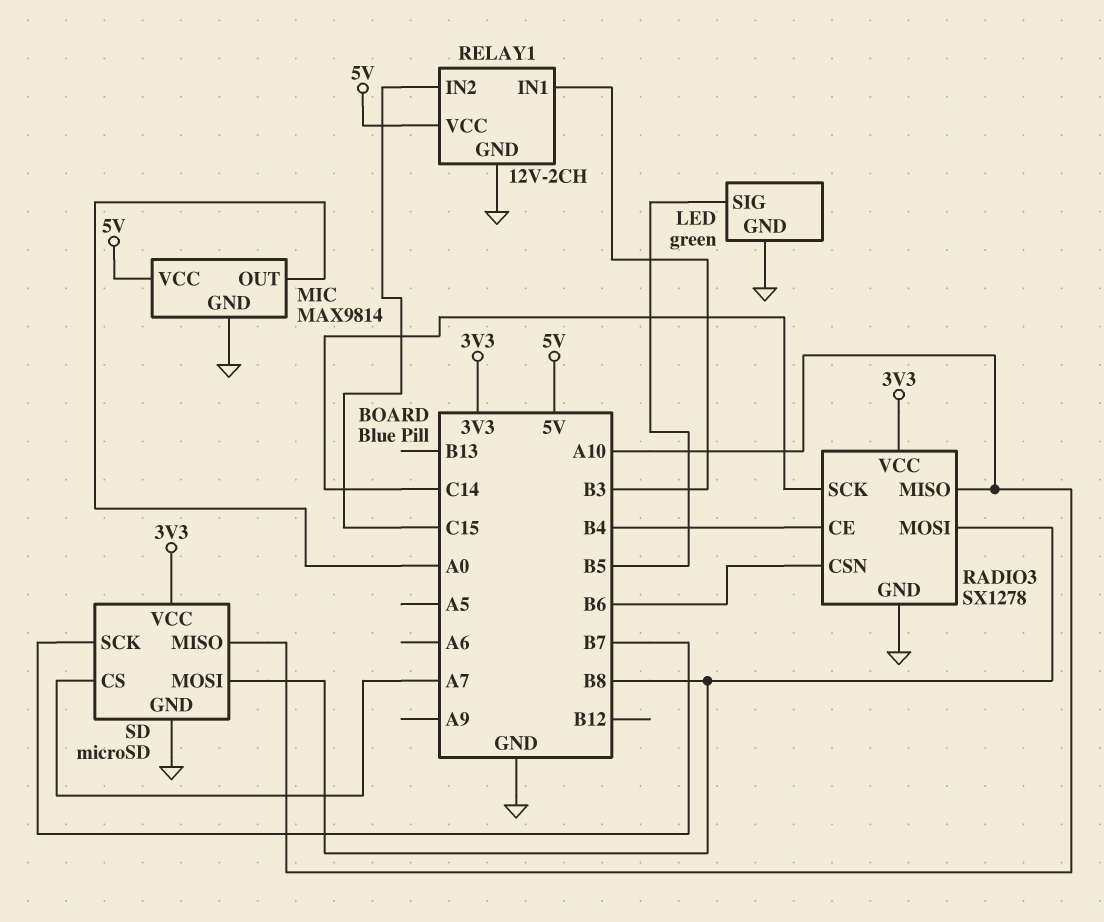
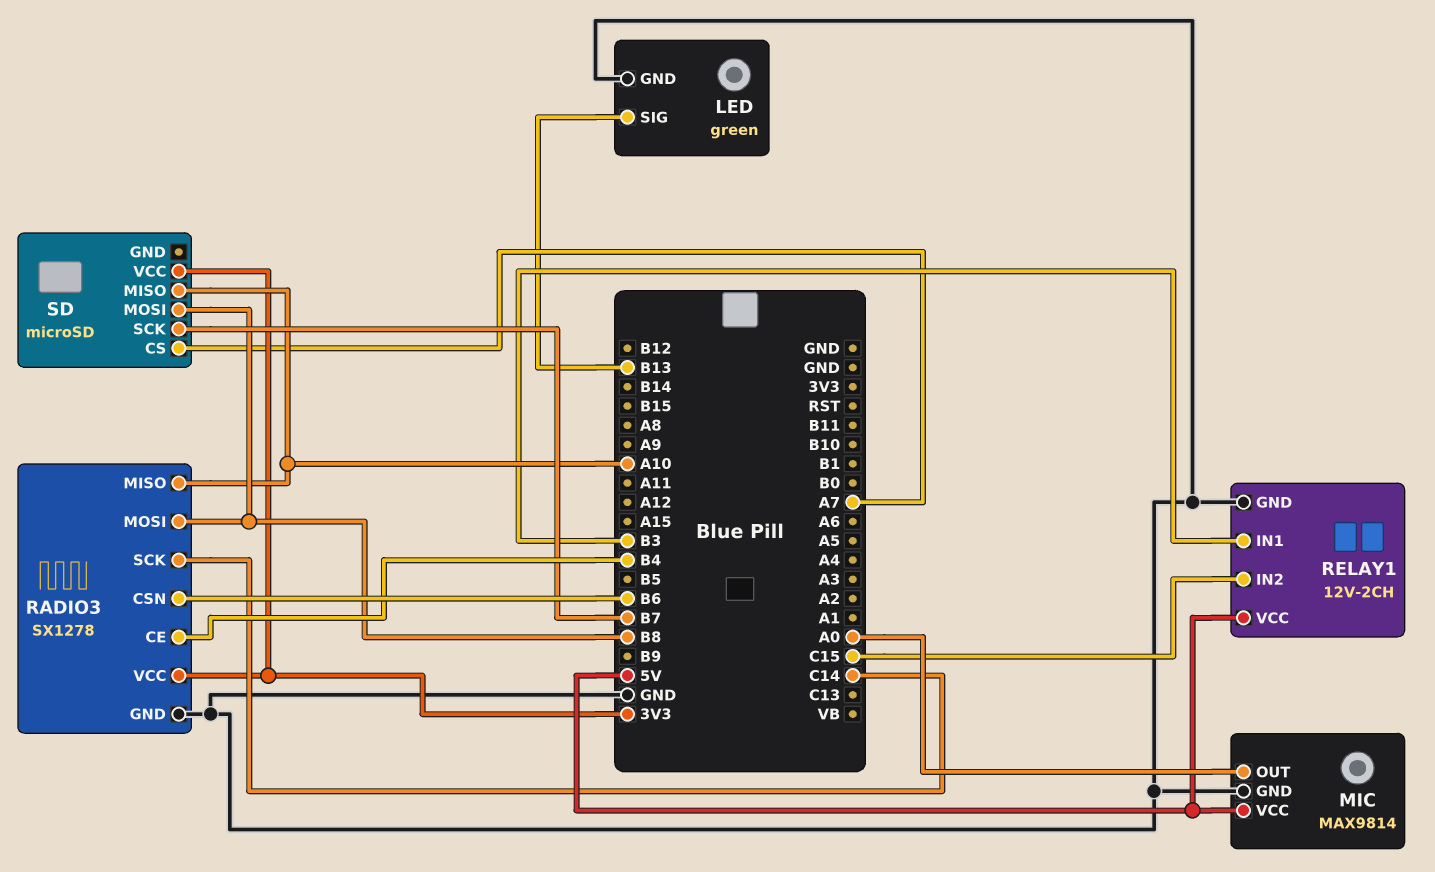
LED pin SIG: B5 -> B13
SD pin GND: GND -> none

